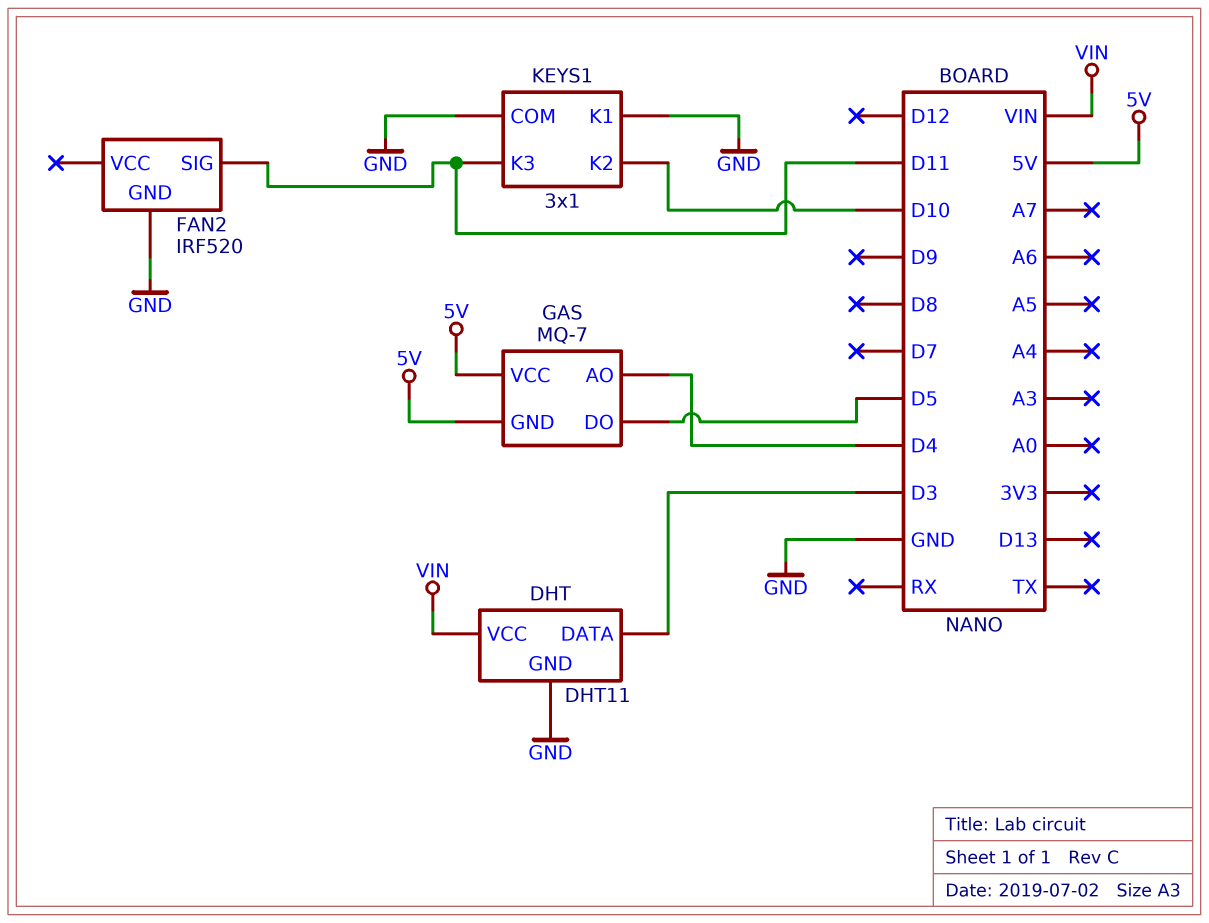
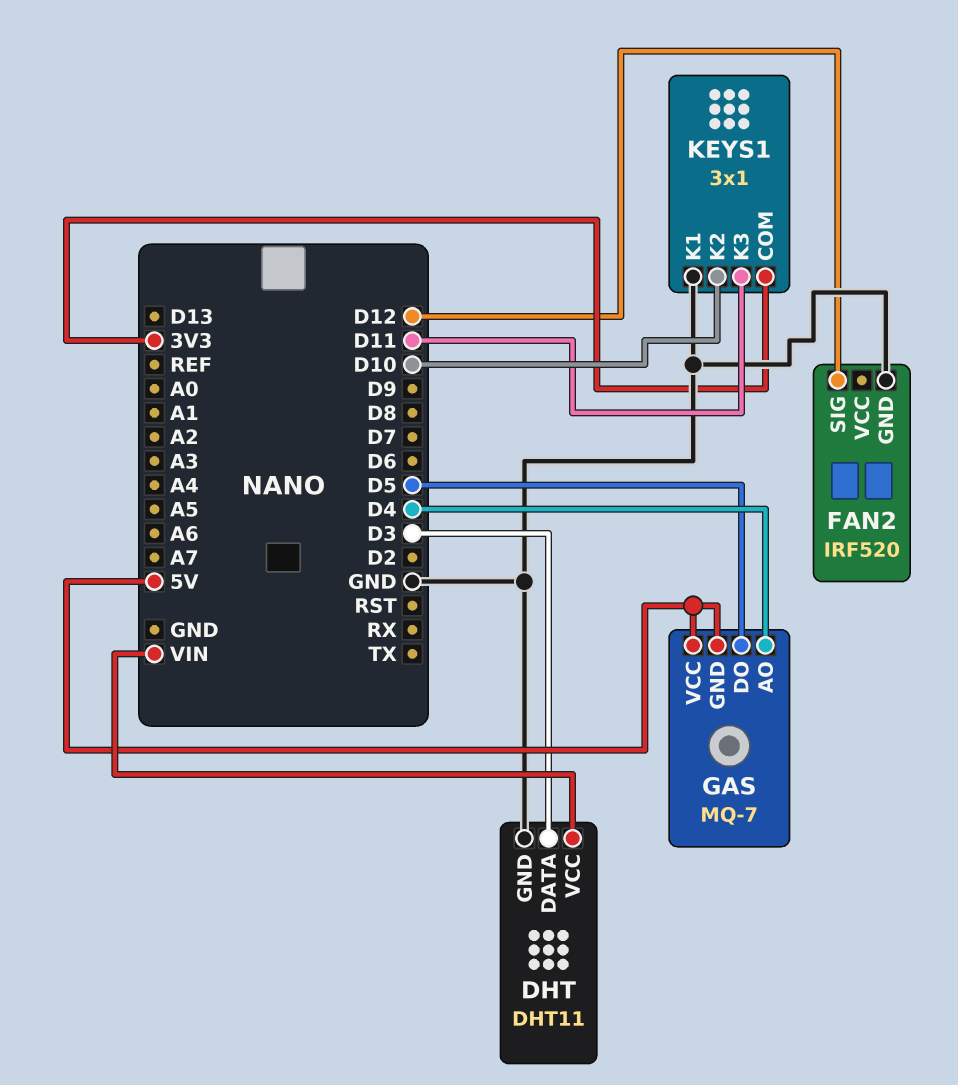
FAN2 pin SIG: D11 -> D12
KEYS1 pin COM: GND -> 3V3

